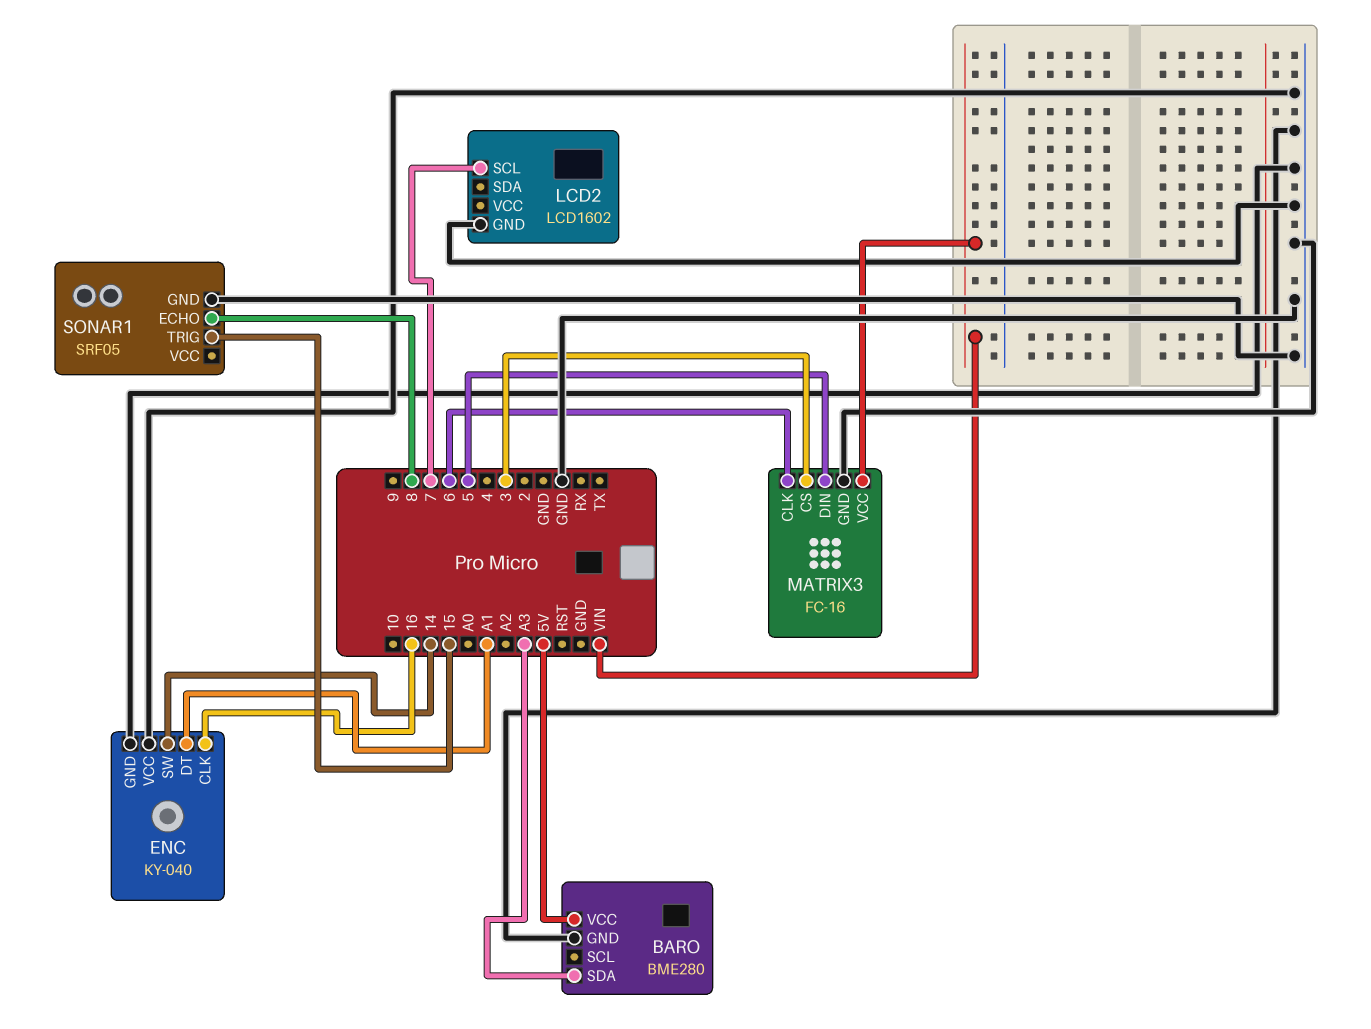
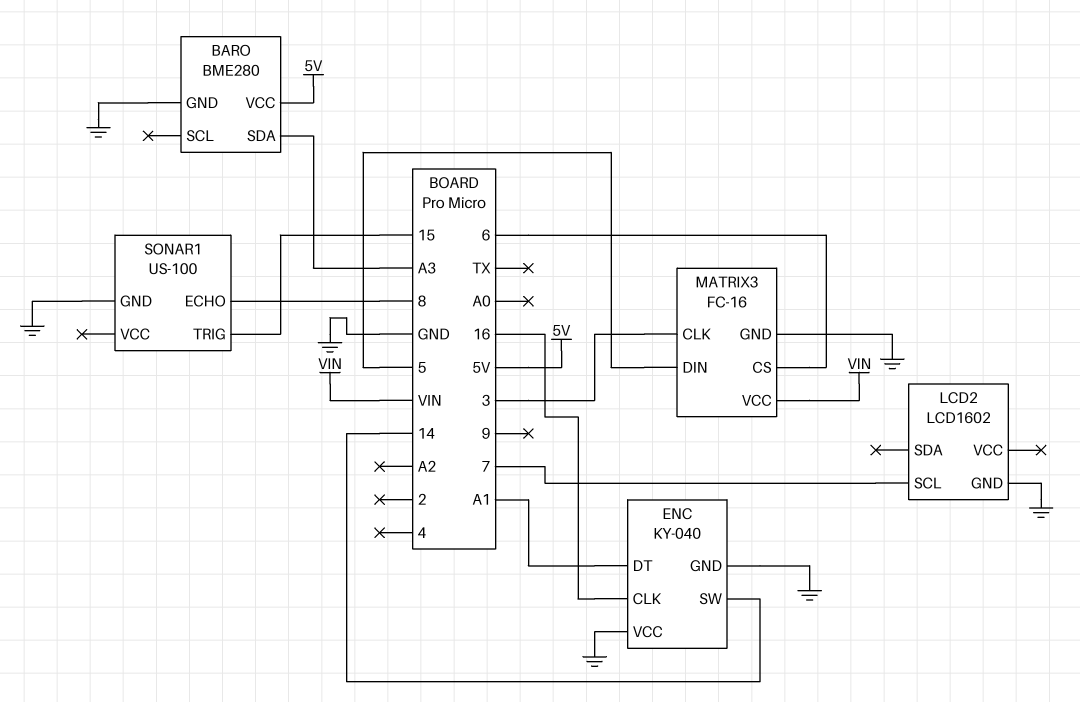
MATRIX3 pin CLK: 6 -> 3
MATRIX3 pin CS: 3 -> 6
SONAR1: SRF05 -> US-100

